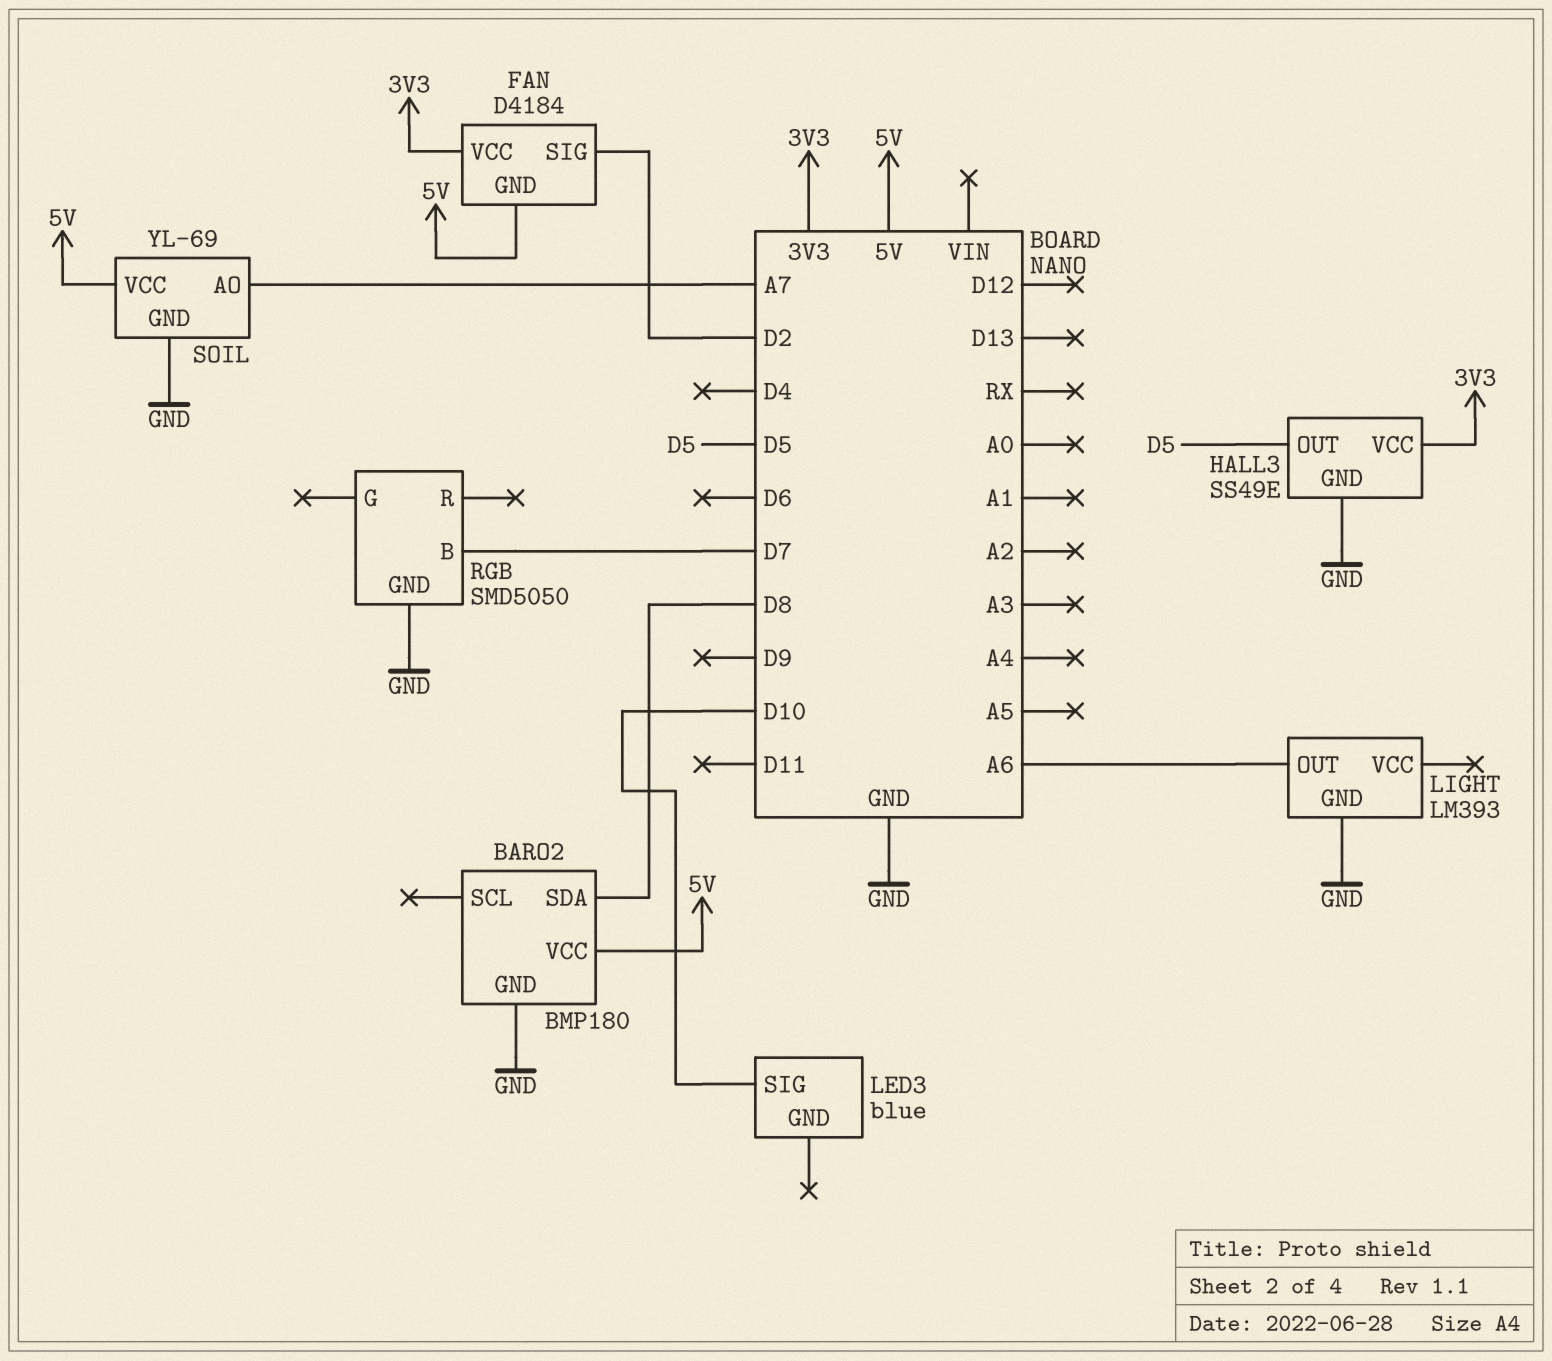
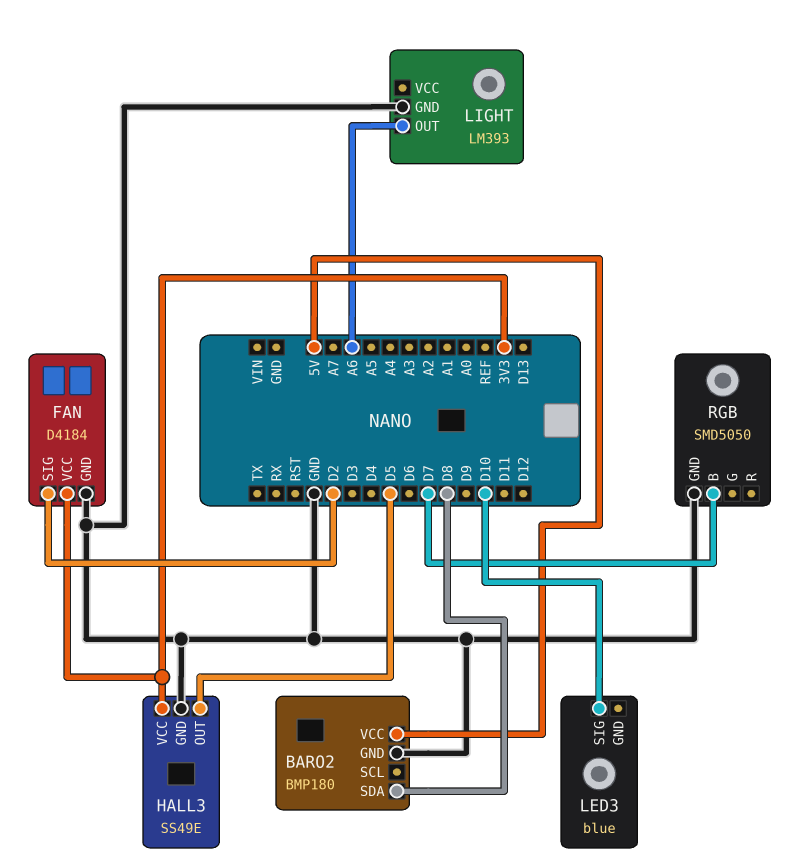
FAN pin GND: 5V -> GND
SOIL: YL-69 -> none
SOIL pin AO: A7 -> none
SOIL pin GND: GND -> none
SOIL pin VCC: 5V -> none

